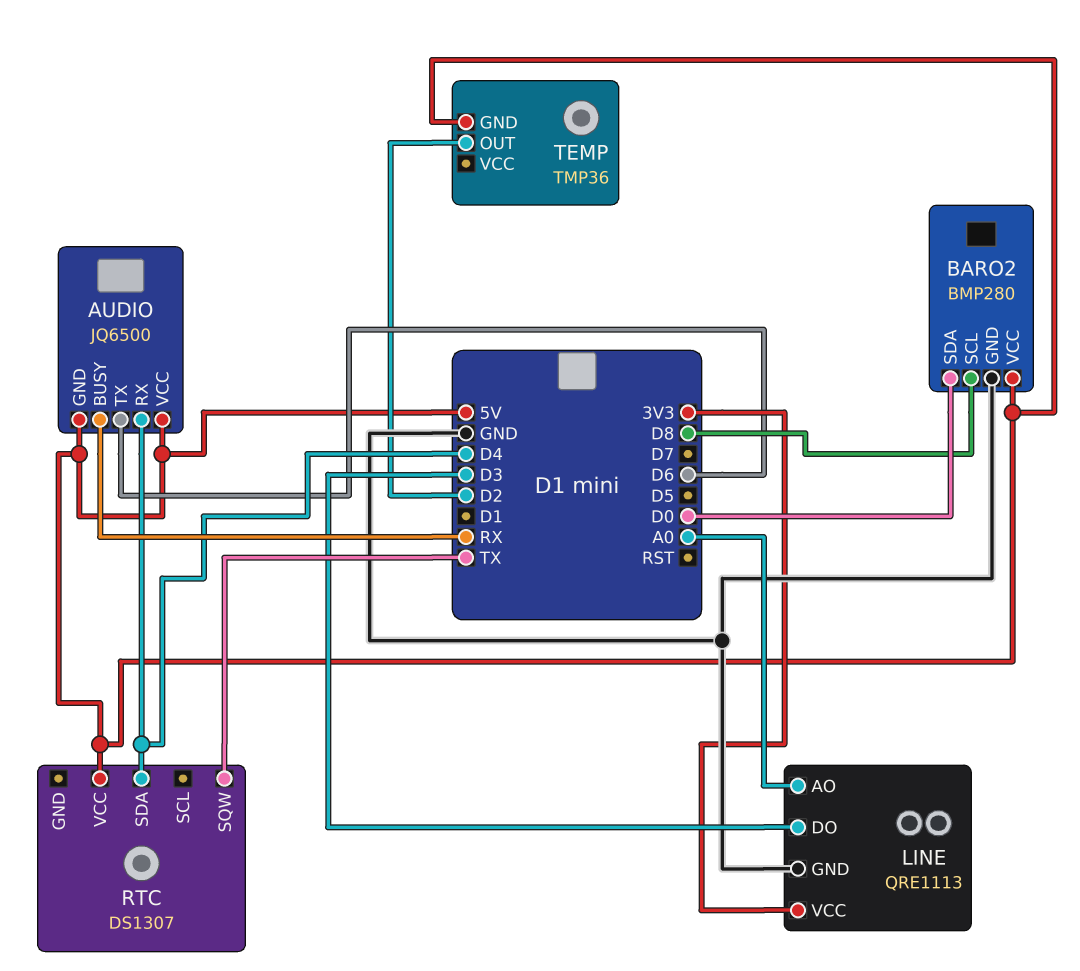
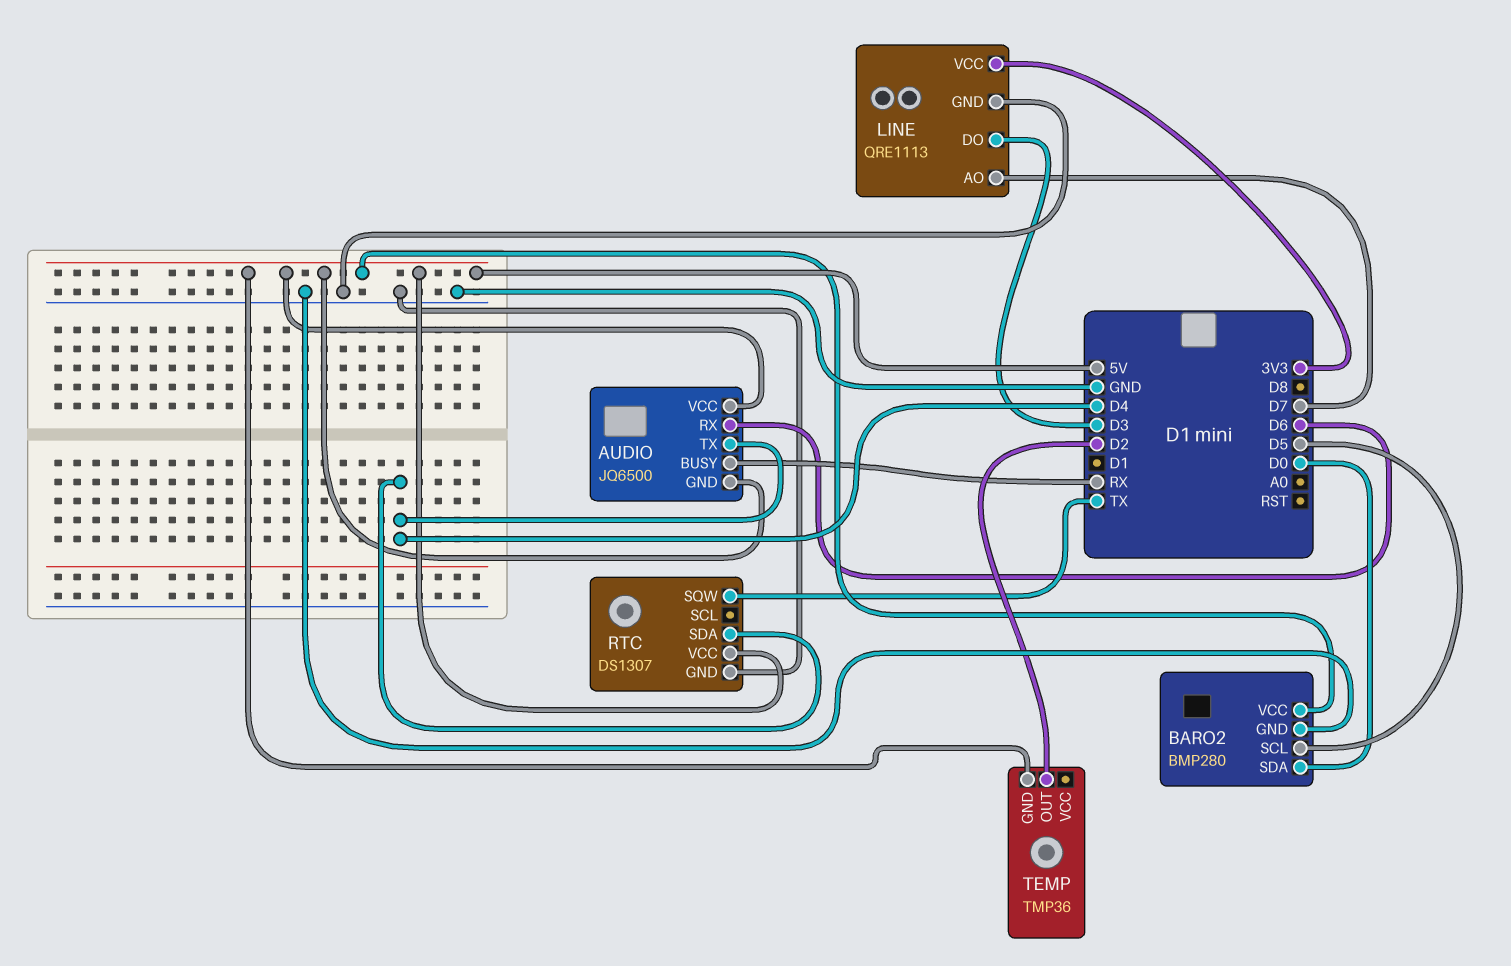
AUDIO pin RX: D4 -> D6
AUDIO pin TX: D6 -> D4
BARO2 pin SCL: D8 -> D5
LINE pin AO: A0 -> D7
RTC pin GND: none -> GND

